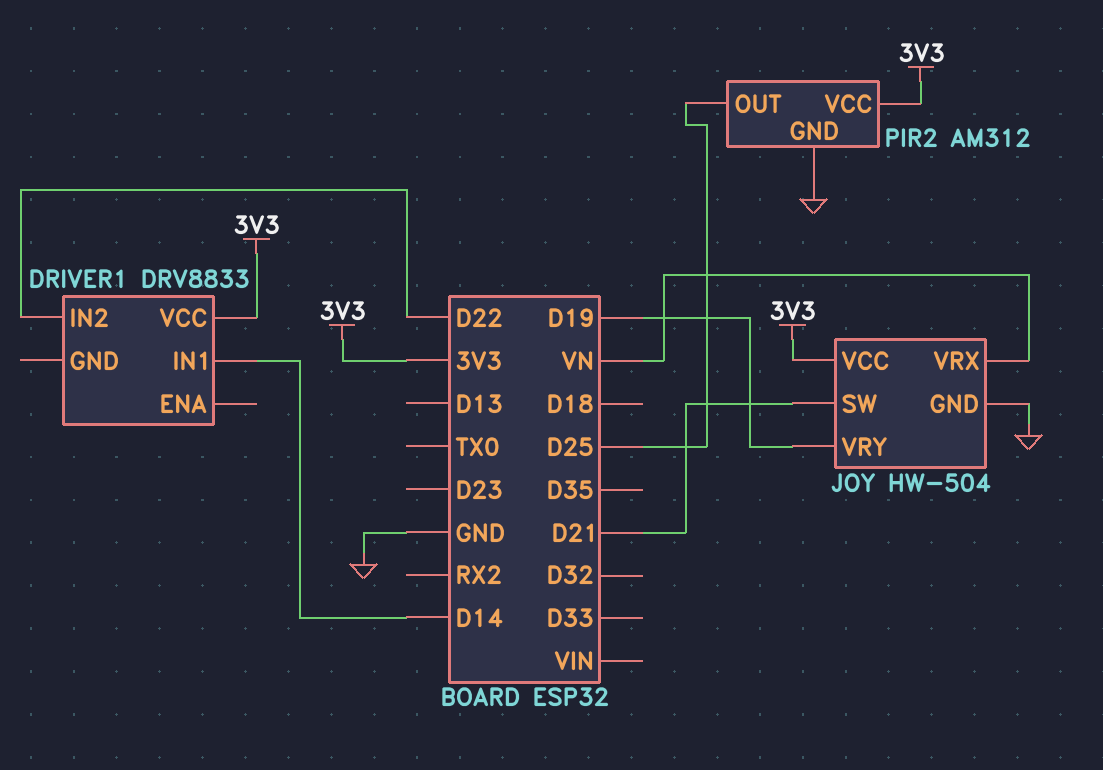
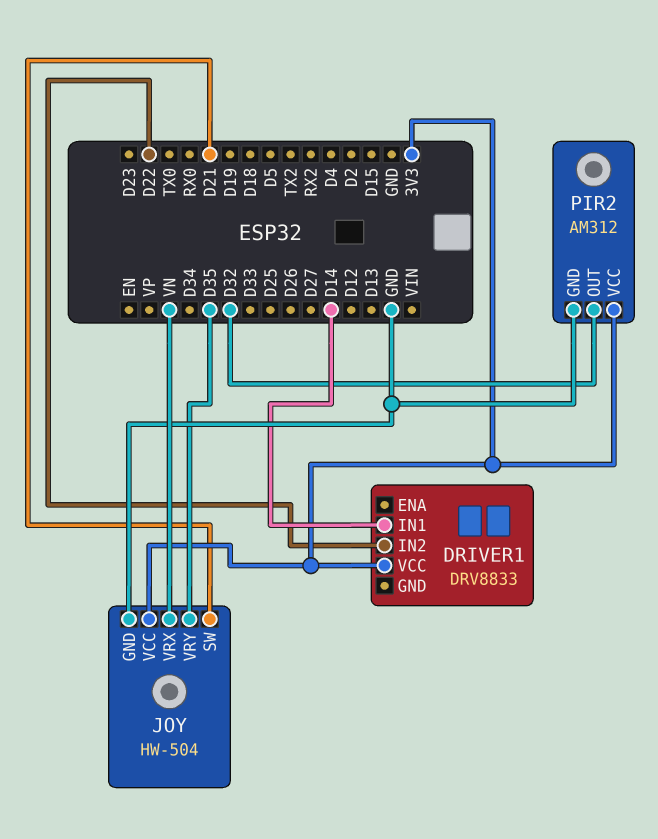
JOY pin VRY: D19 -> D35
PIR2 pin OUT: D25 -> D32

